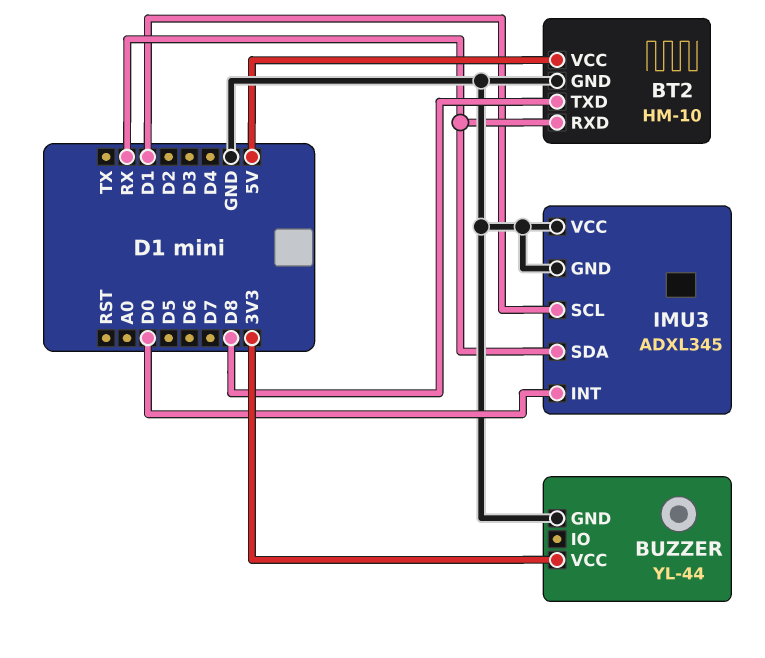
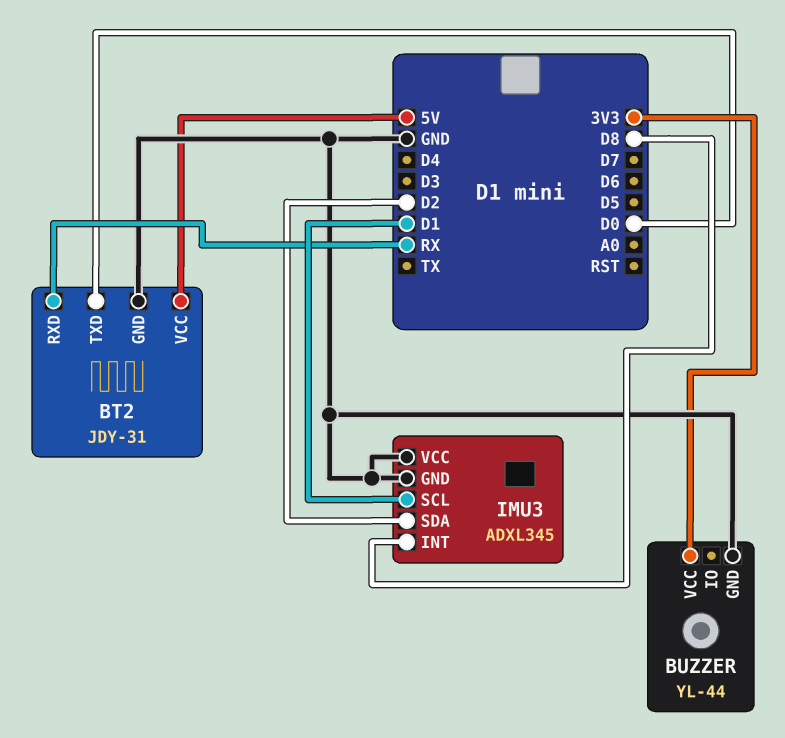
BT2: HM-10 -> JDY-31
BT2 pin TXD: D8 -> D0
IMU3 pin INT: D0 -> D8
IMU3 pin SDA: RX -> D2

